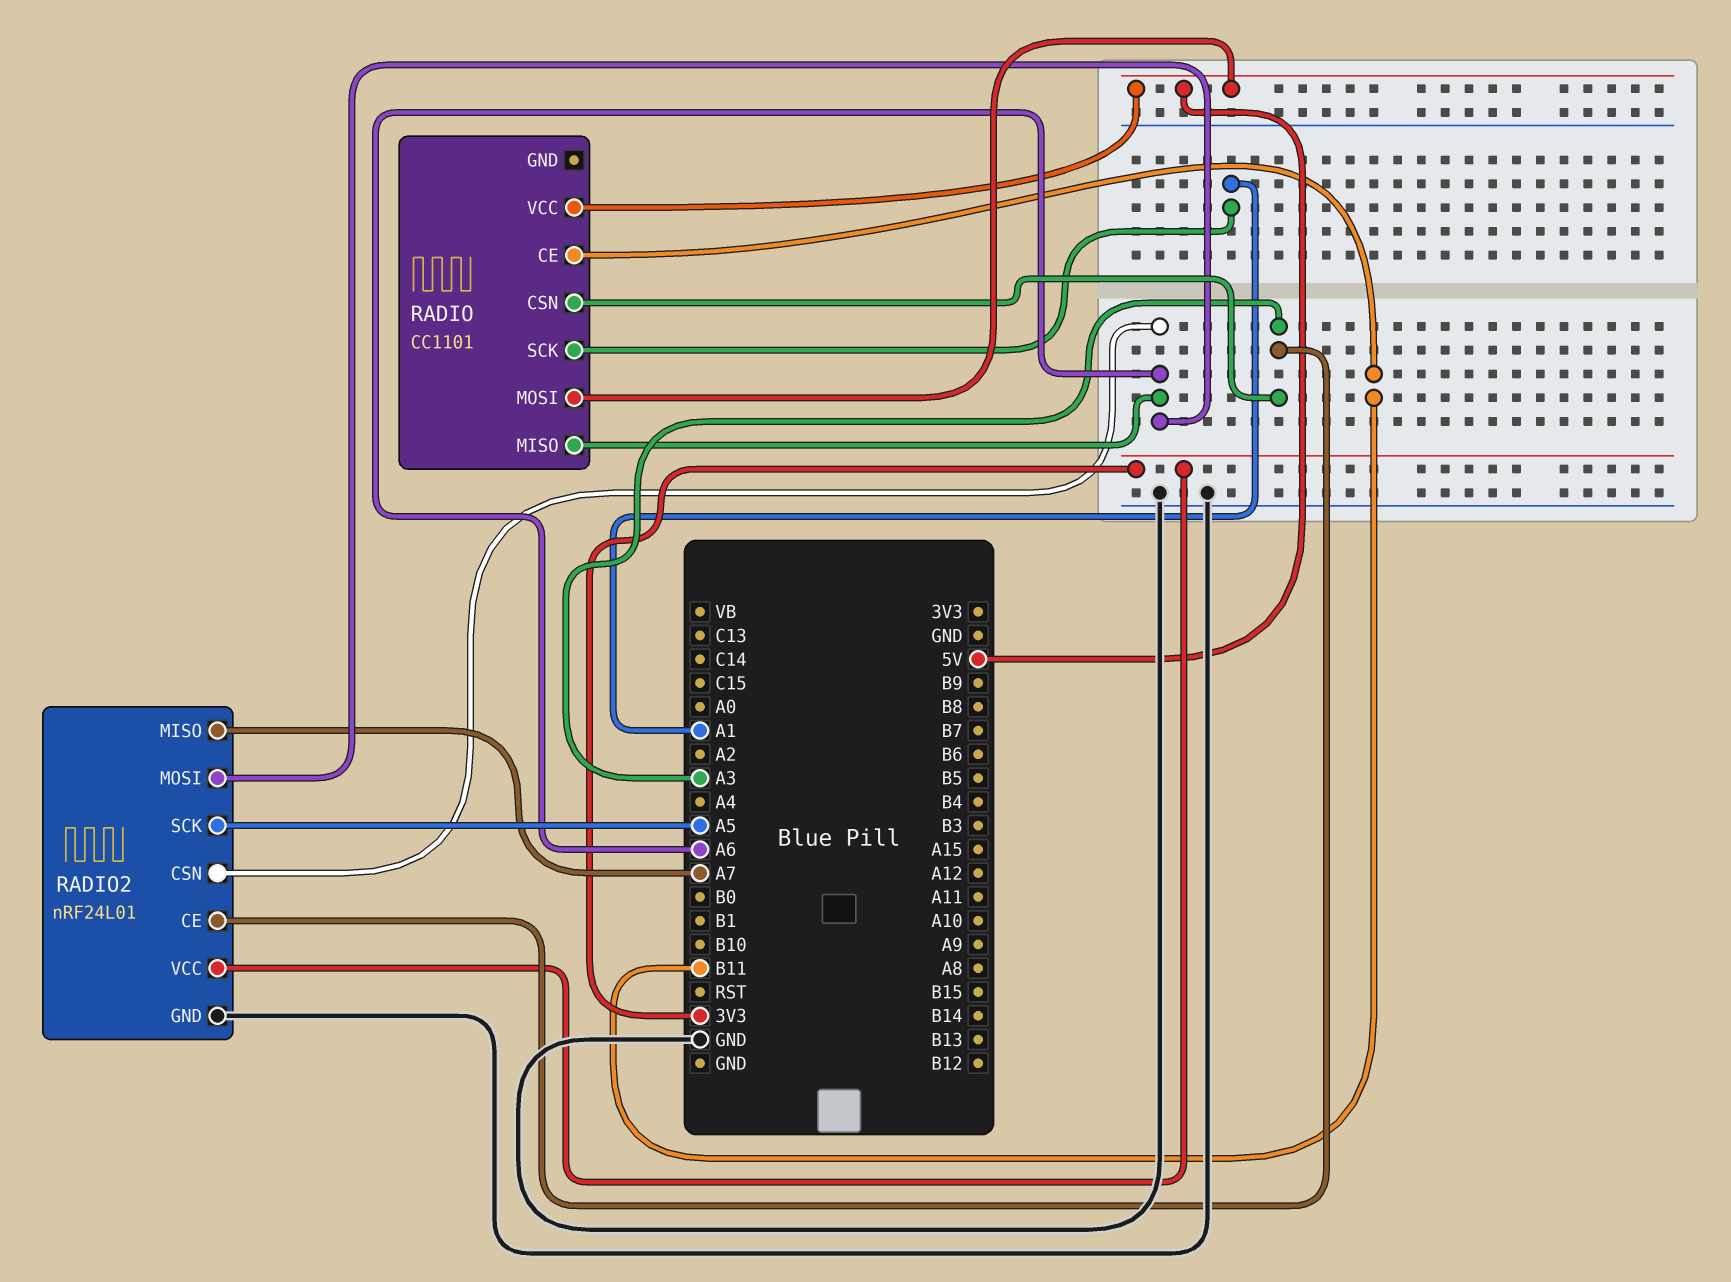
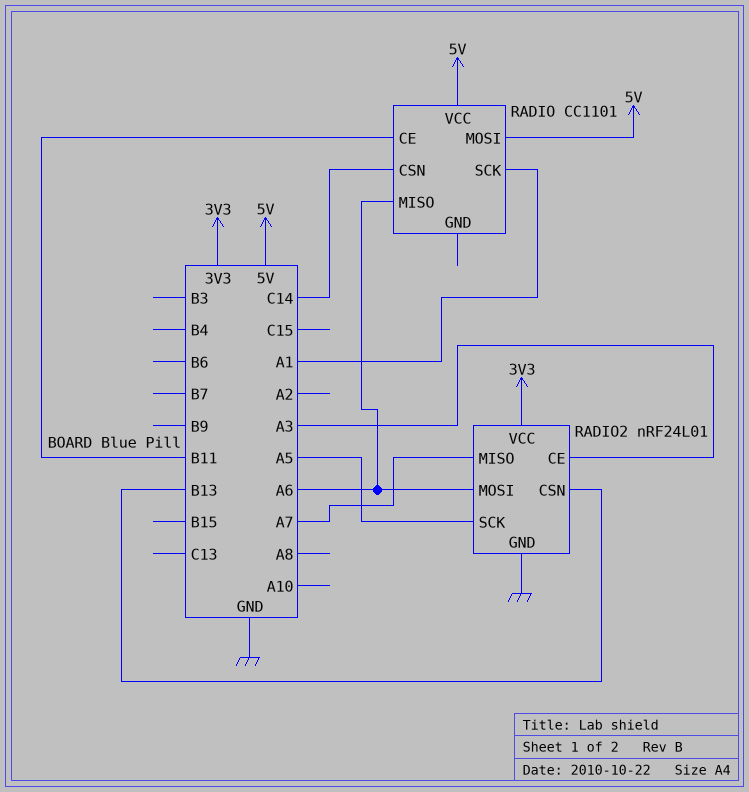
RADIO pin CSN: A3 -> C14
RADIO2 pin CSN: A6 -> B13

